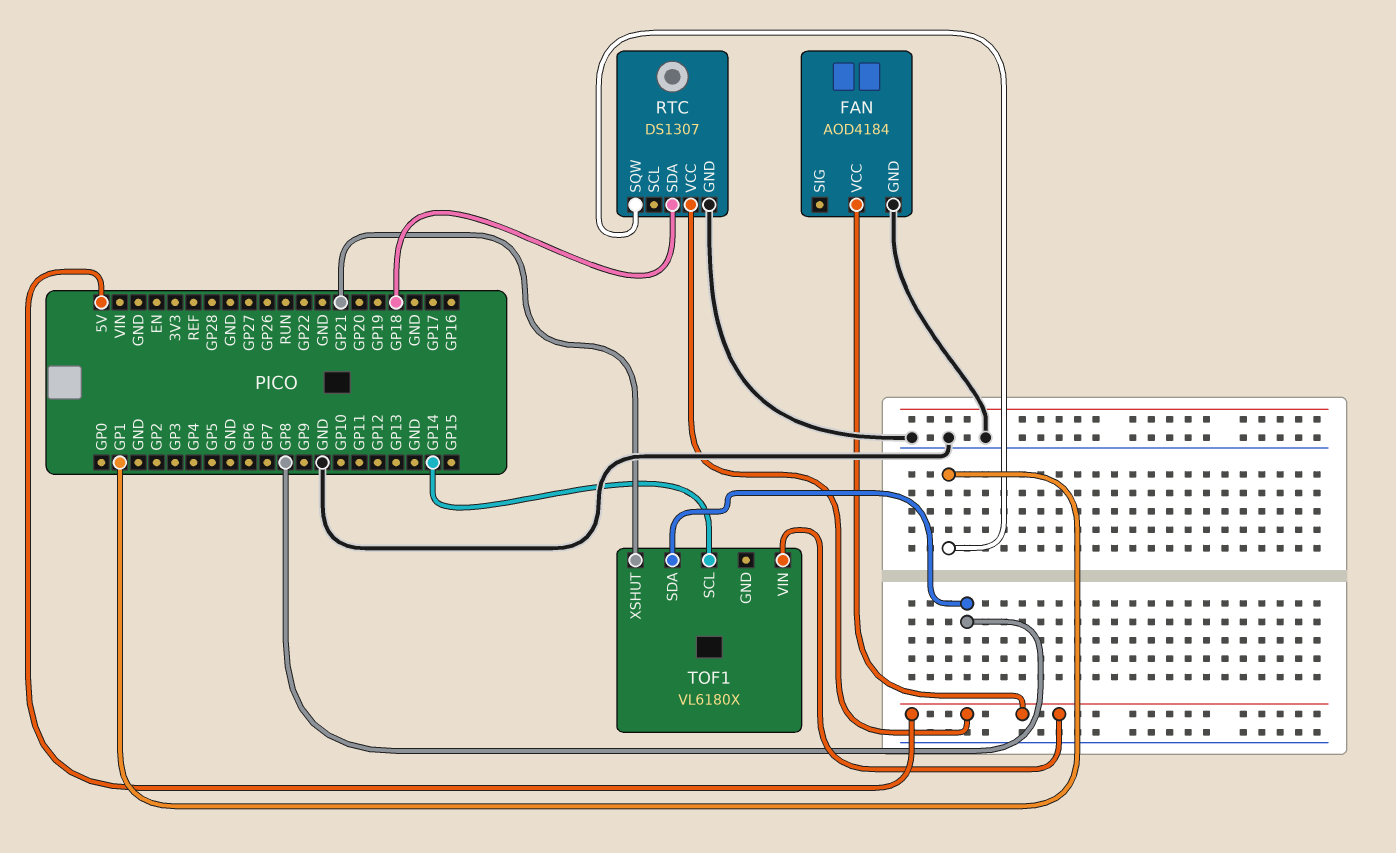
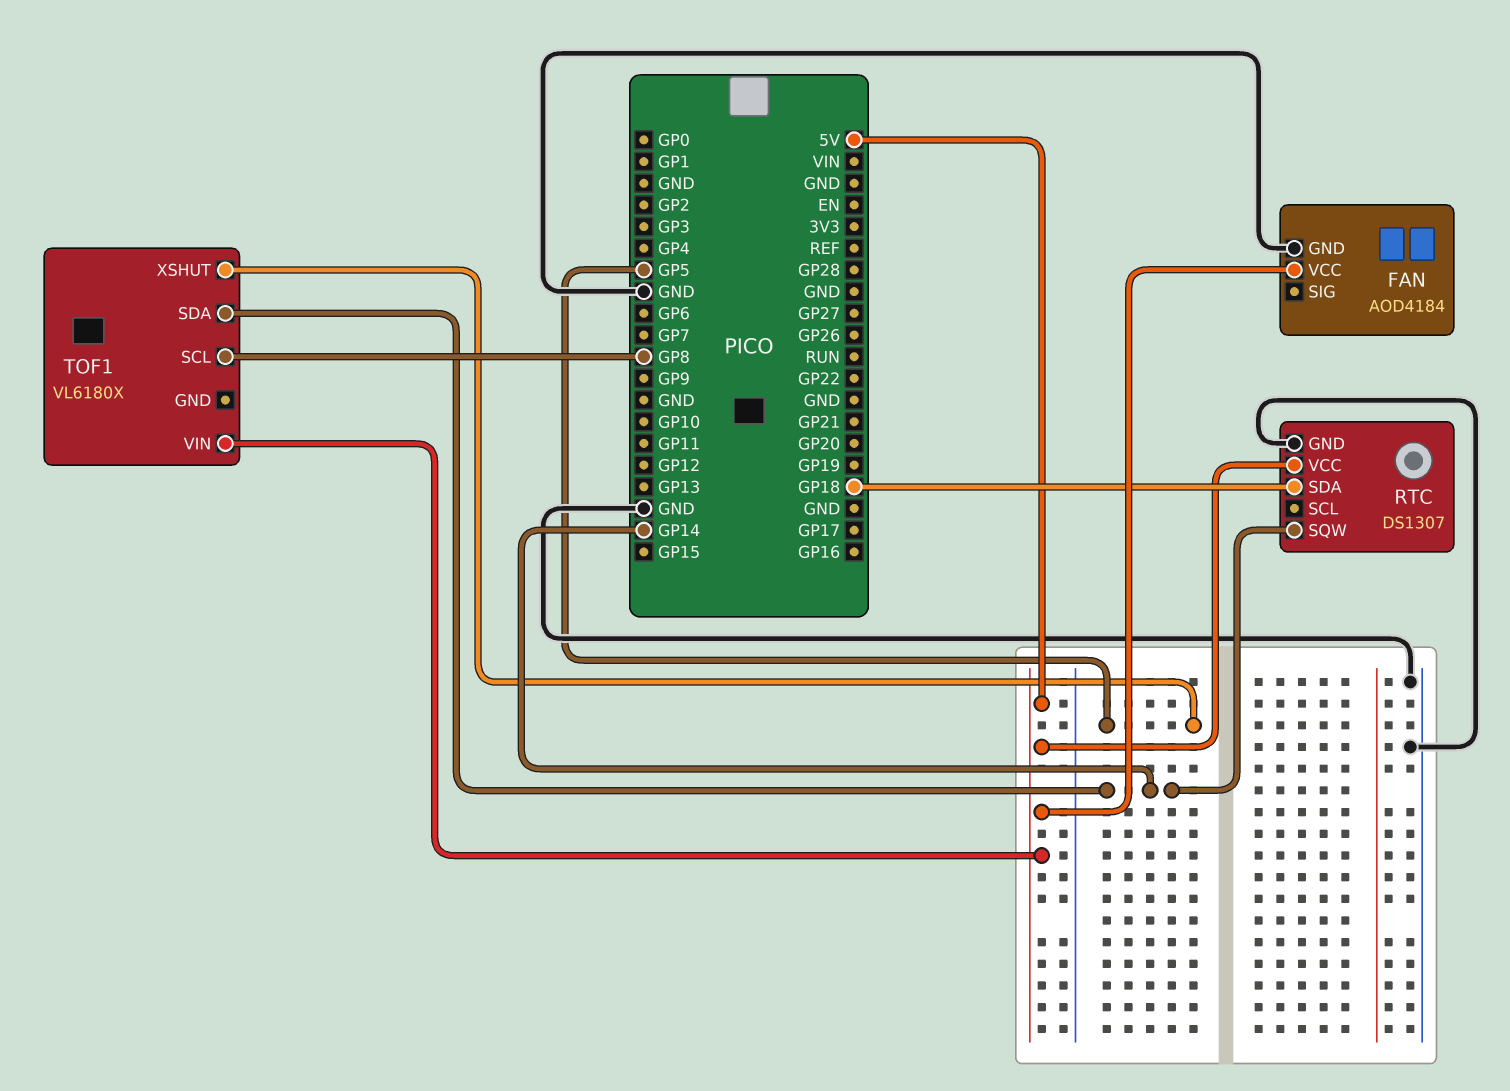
RTC pin SQW: GP1 -> GP14
TOF1 pin SCL: GP14 -> GP8
TOF1 pin SDA: GP8 -> GP14
TOF1 pin XSHUT: GP21 -> GP5

